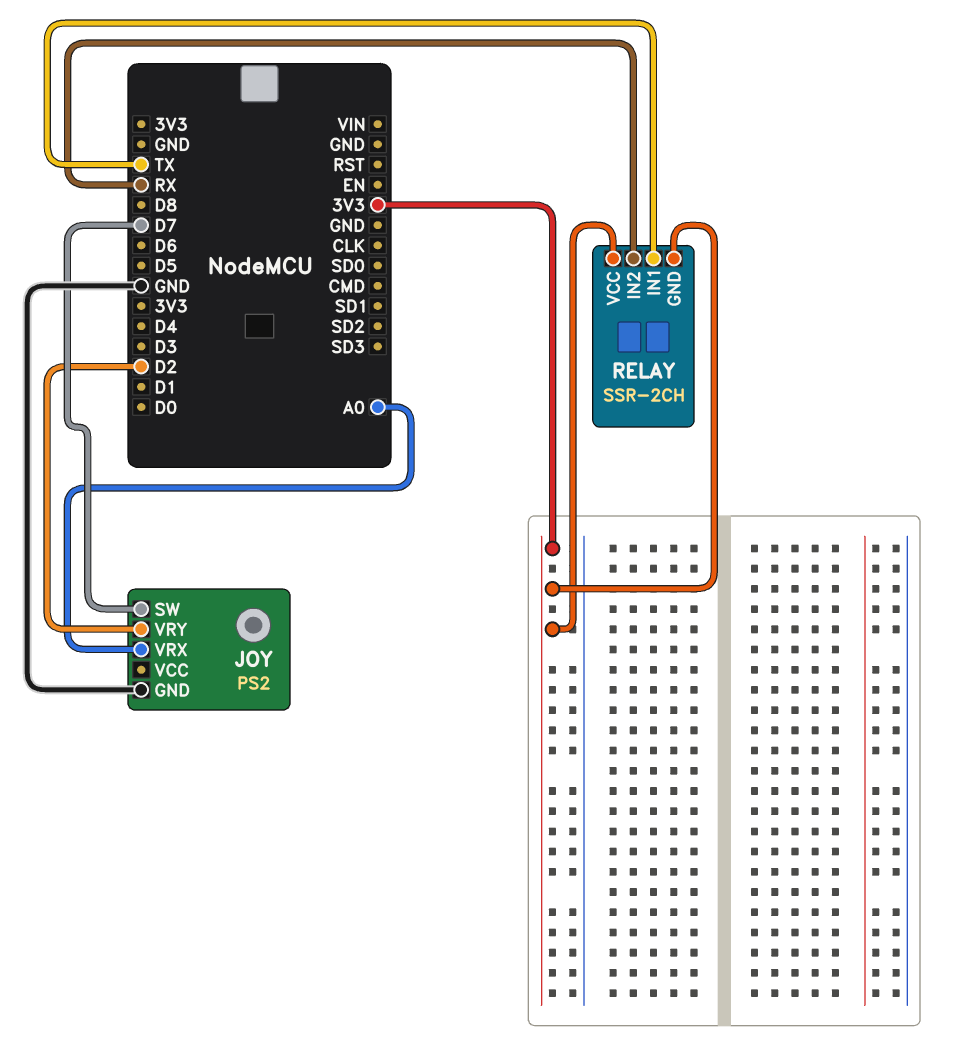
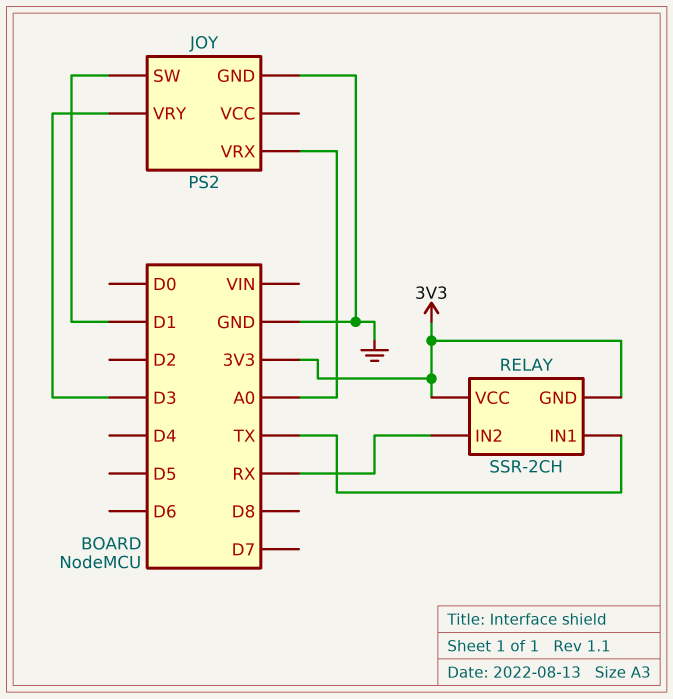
JOY pin SW: D7 -> D1
JOY pin VRY: D2 -> D3

